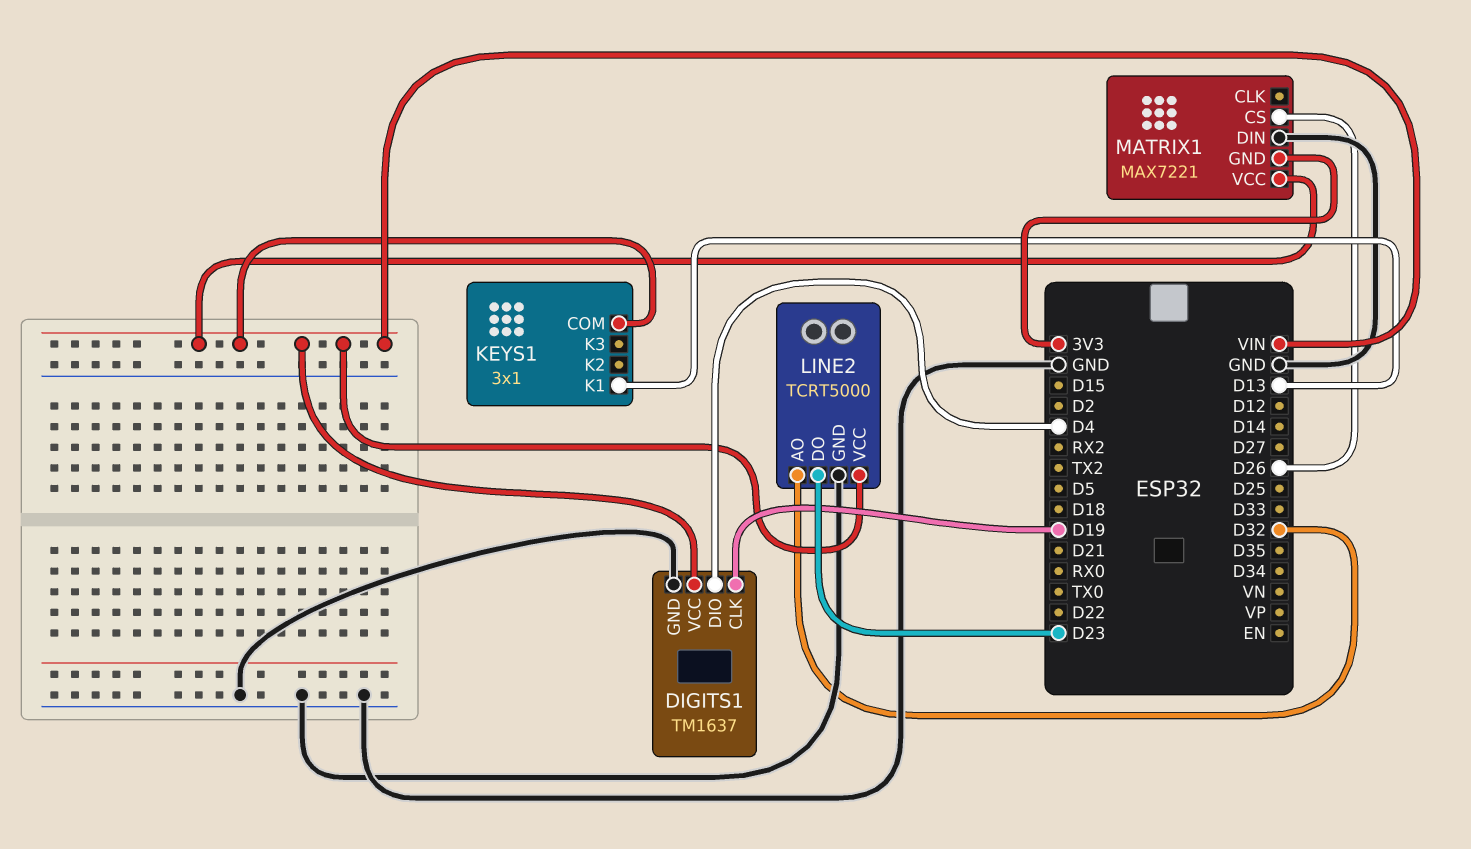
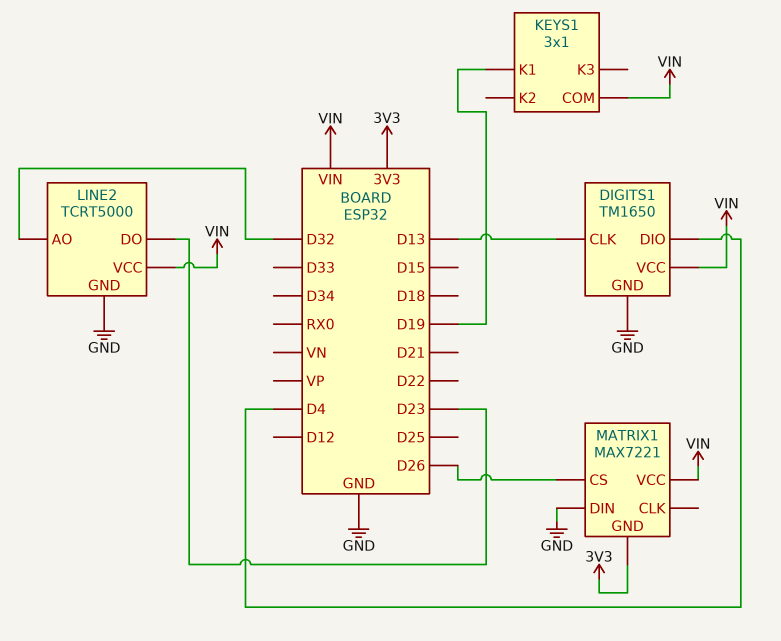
DIGITS1: TM1637 -> TM1650
DIGITS1 pin CLK: D19 -> D13
KEYS1 pin K1: D13 -> D19

